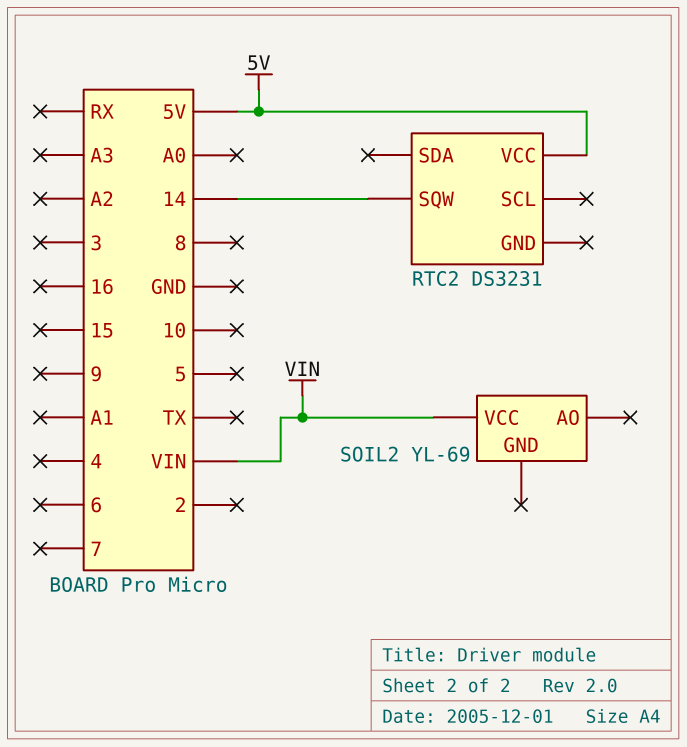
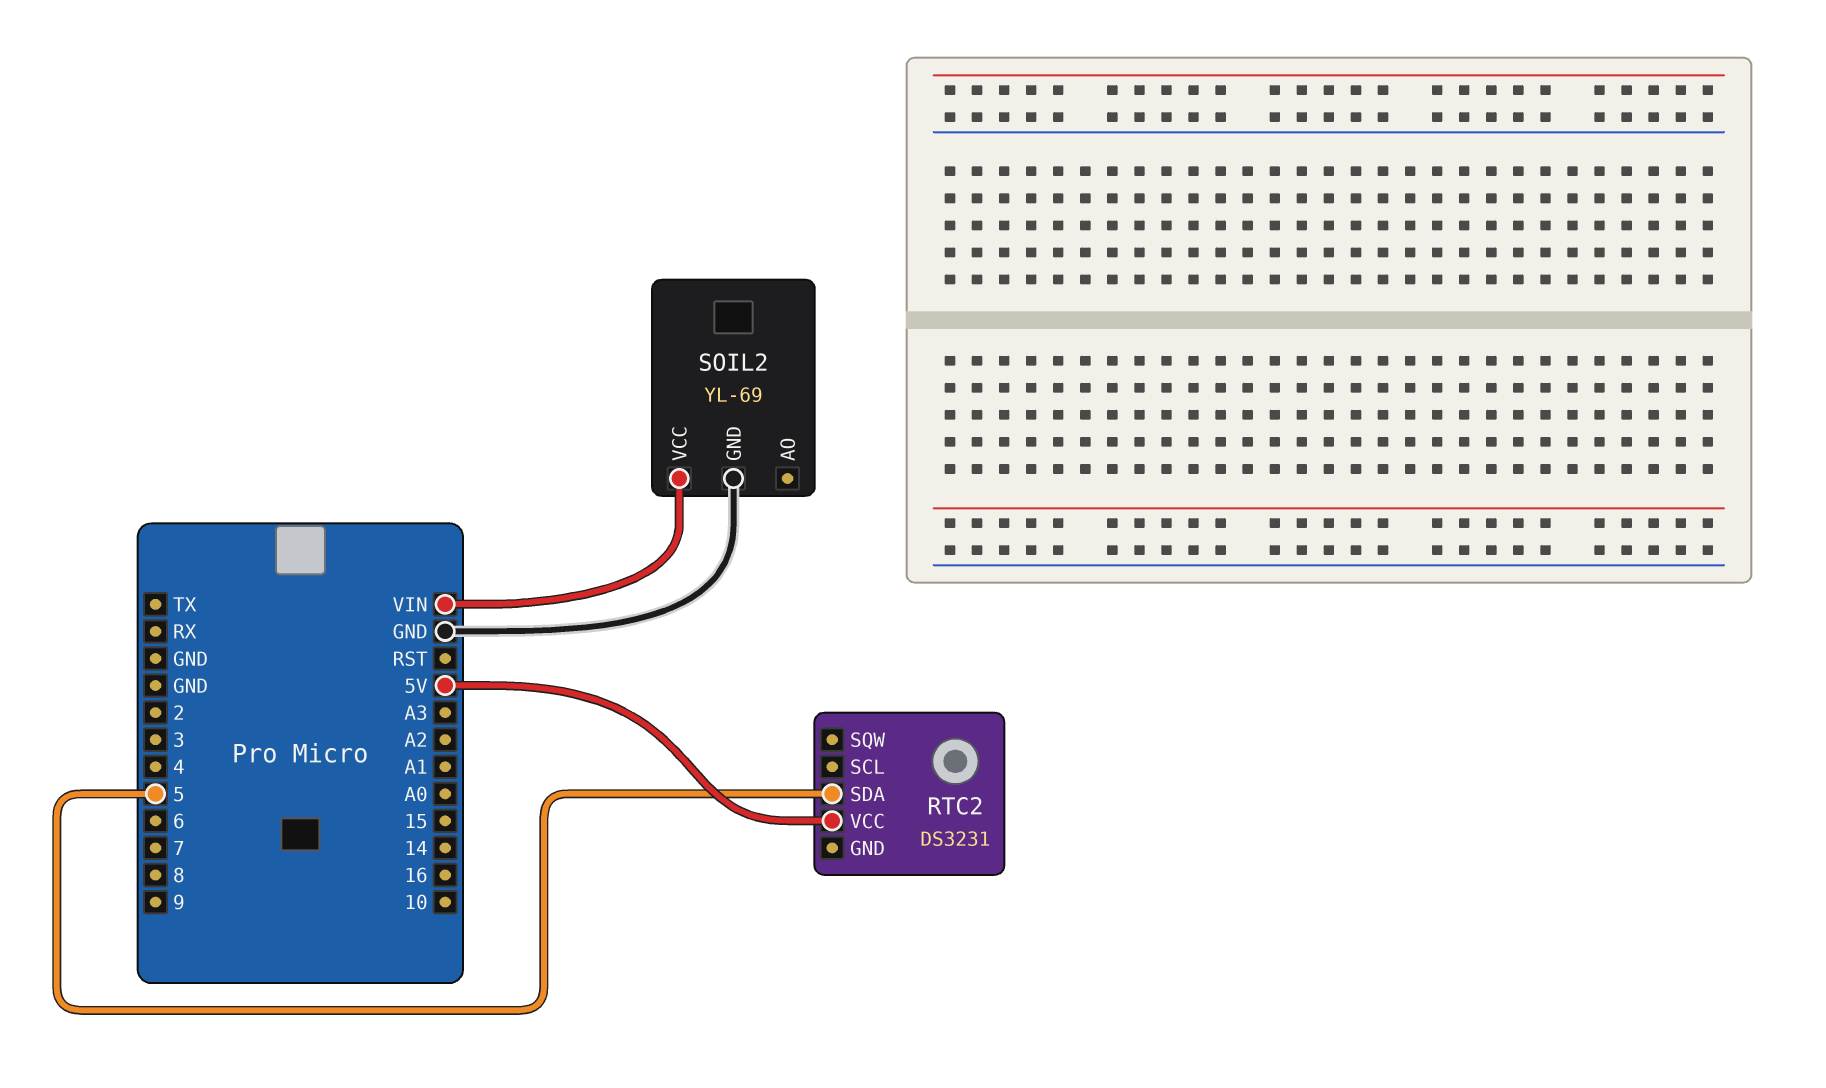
RTC2 pin SDA: none -> 5
RTC2 pin SQW: 14 -> none
SOIL2 pin GND: none -> GND

